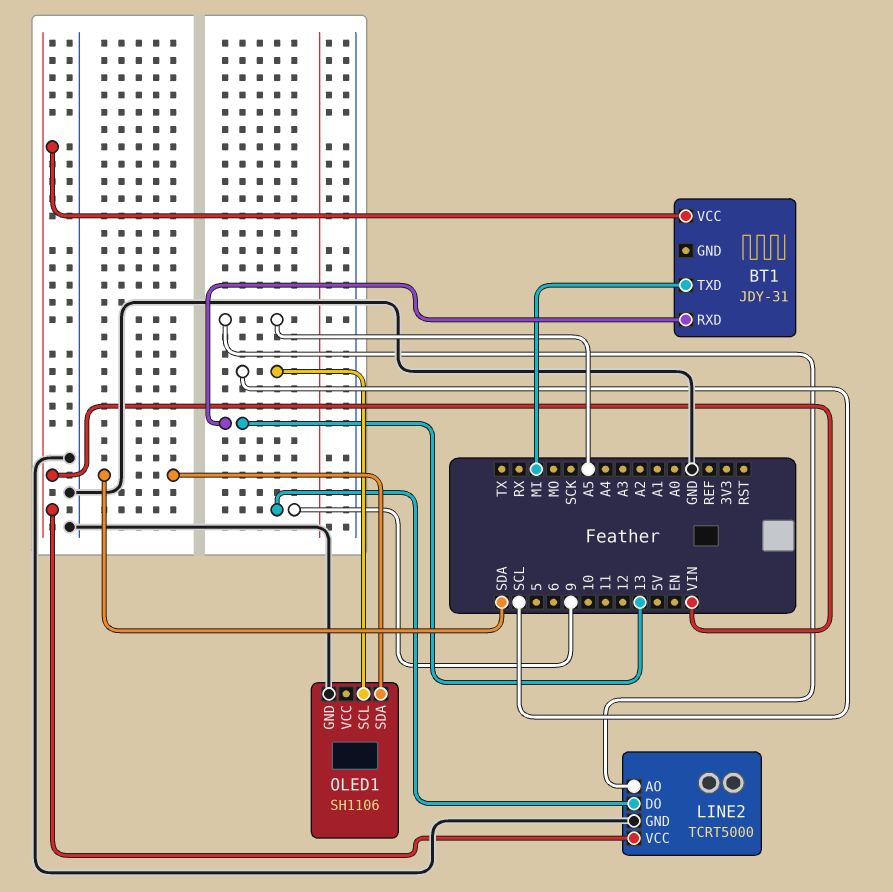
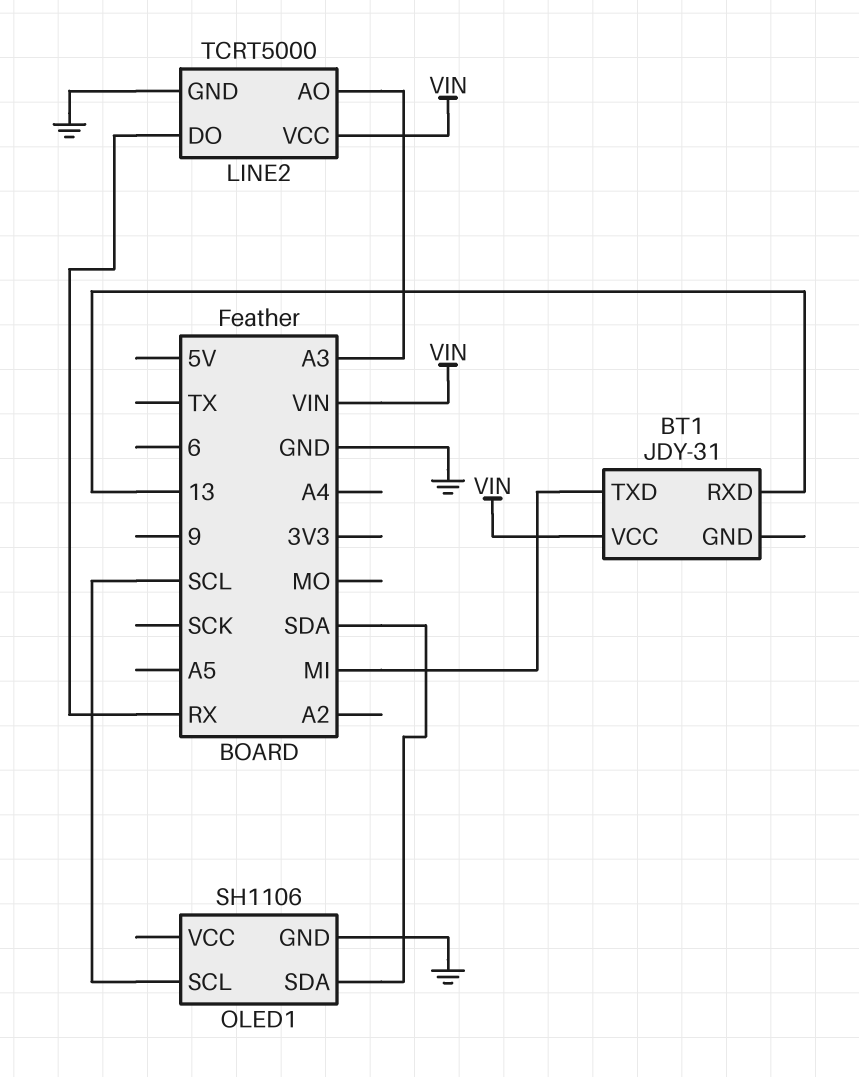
LINE2 pin AO: A5 -> A3
LINE2 pin DO: 9 -> RX

